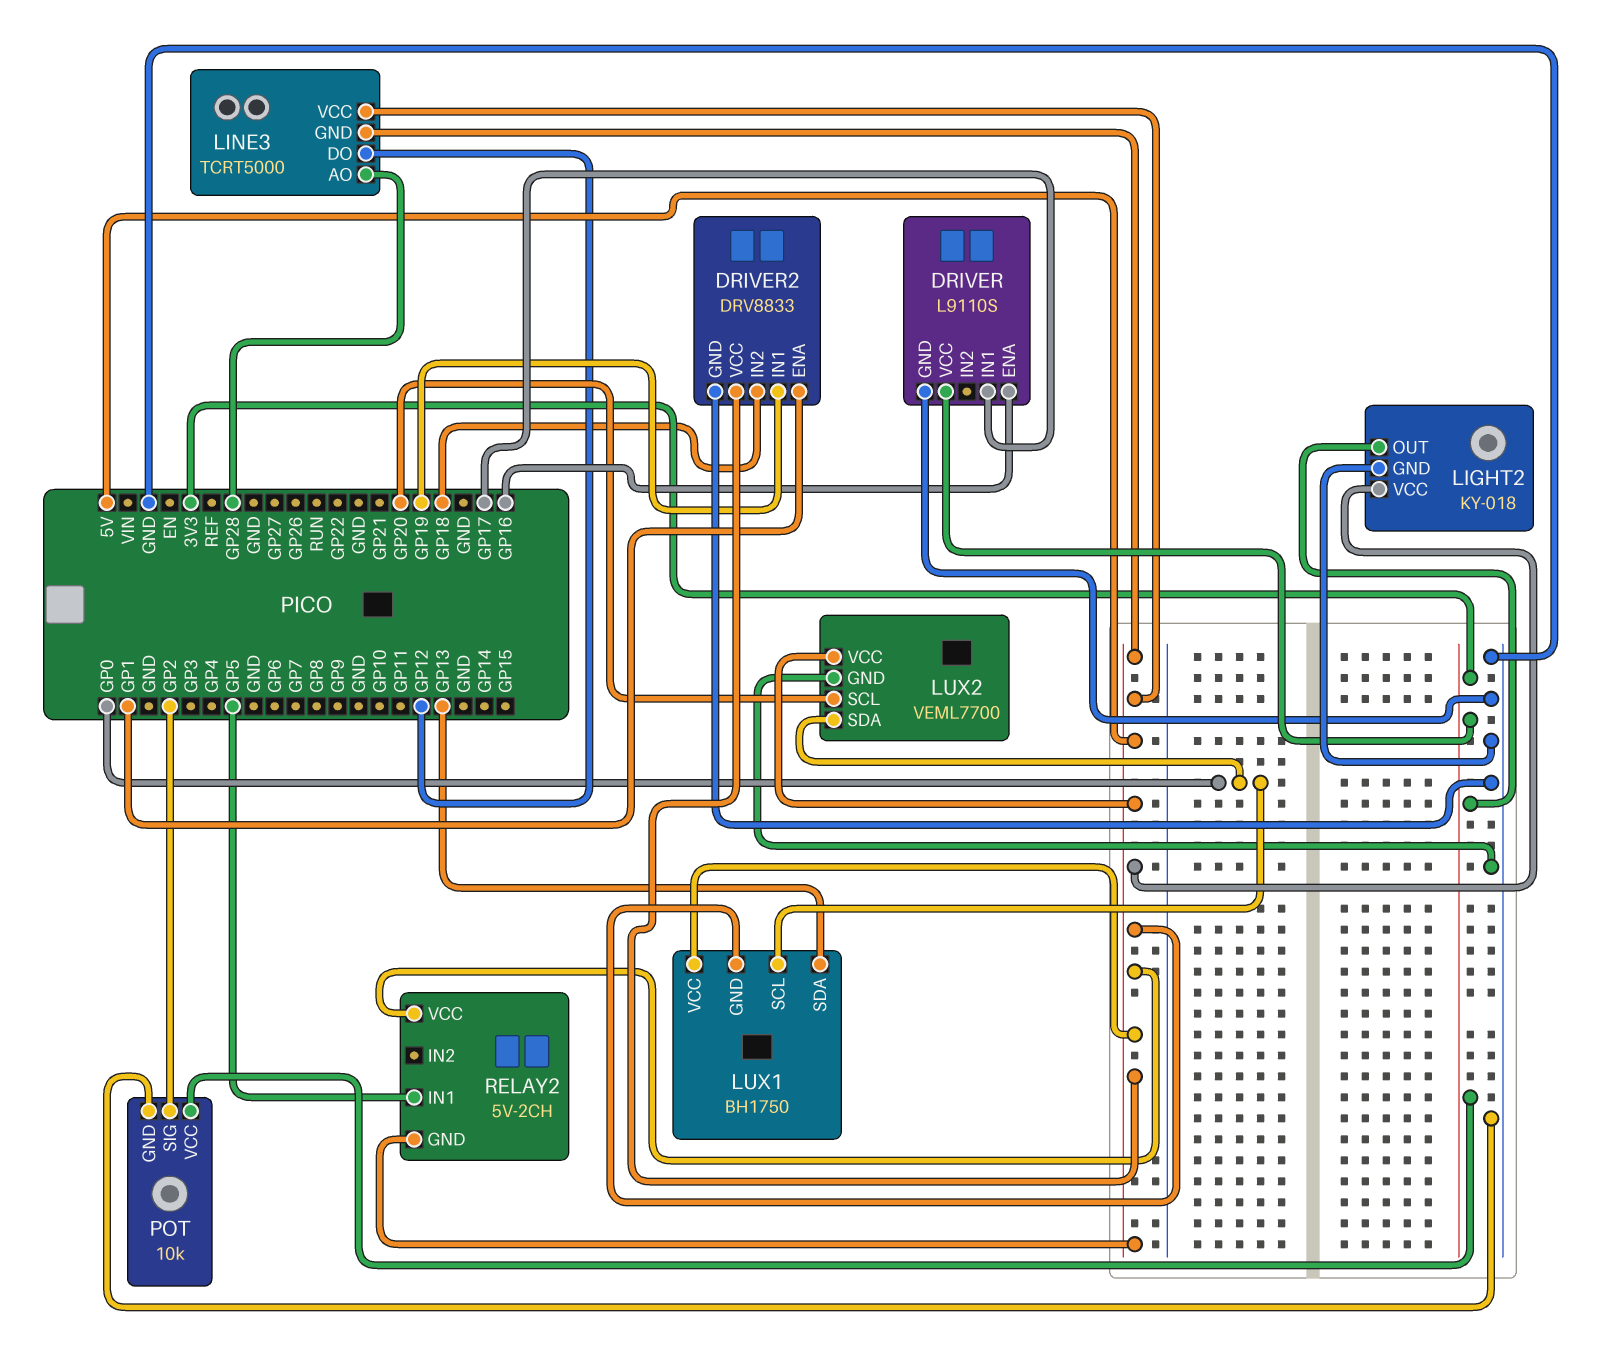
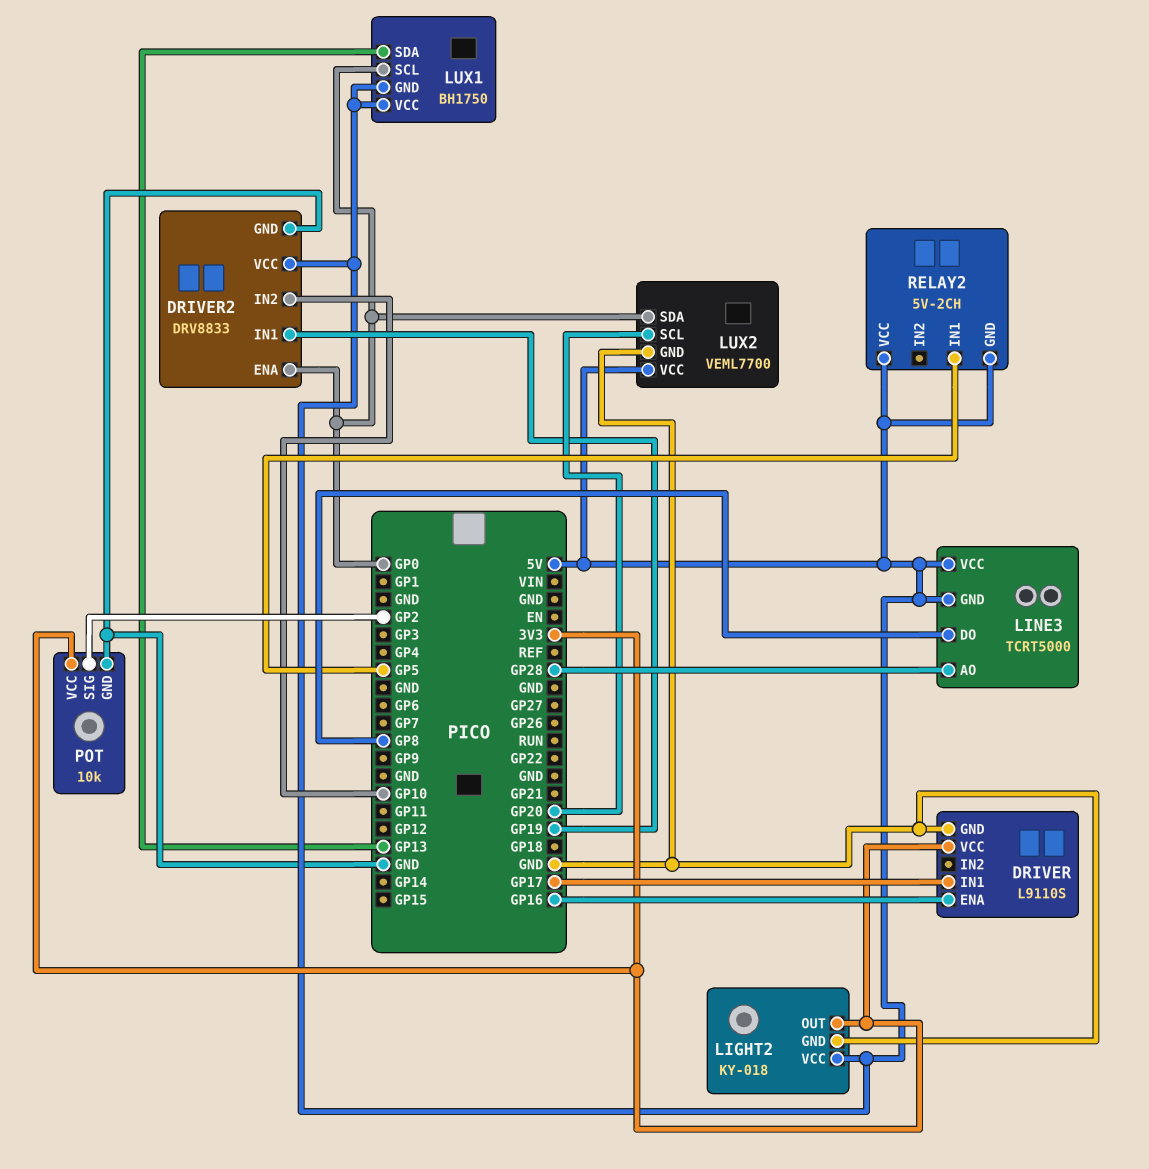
DRIVER2 pin ENA: GP1 -> GP0
DRIVER2 pin IN2: GP18 -> GP10
LINE3 pin DO: GP12 -> GP8

